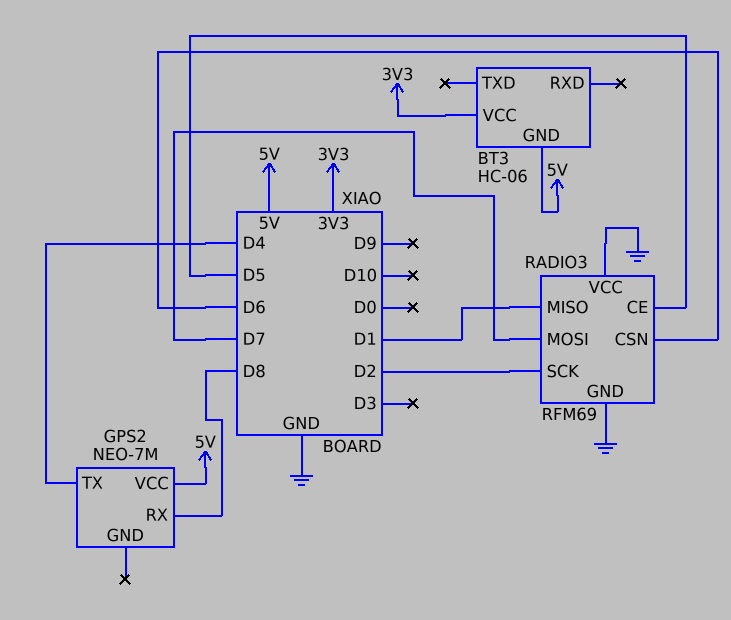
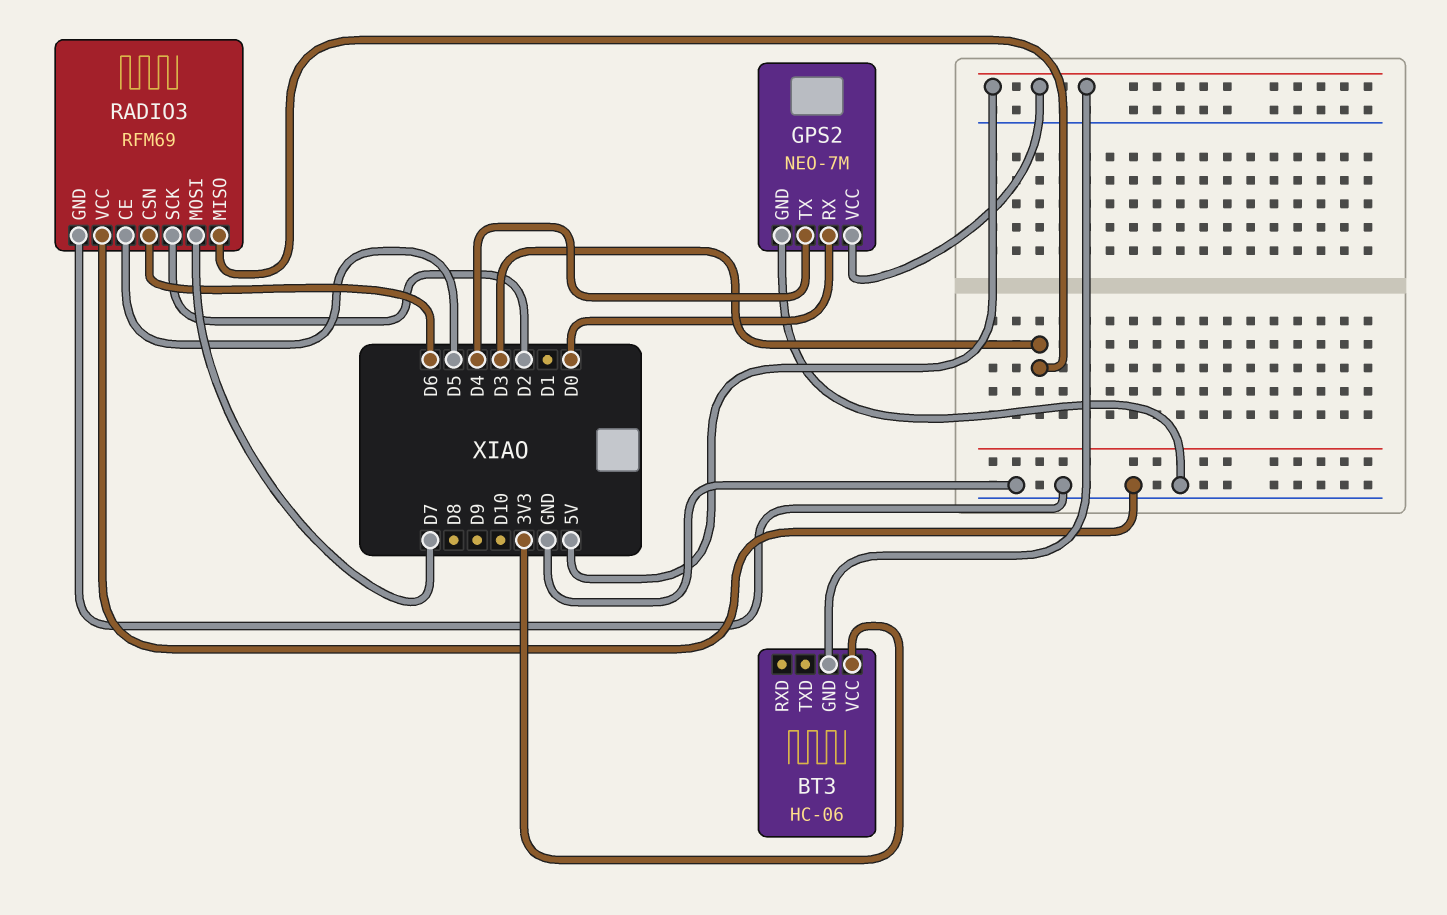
GPS2 pin GND: none -> GND
GPS2 pin RX: D8 -> D0
RADIO3 pin MISO: D1 -> D3

